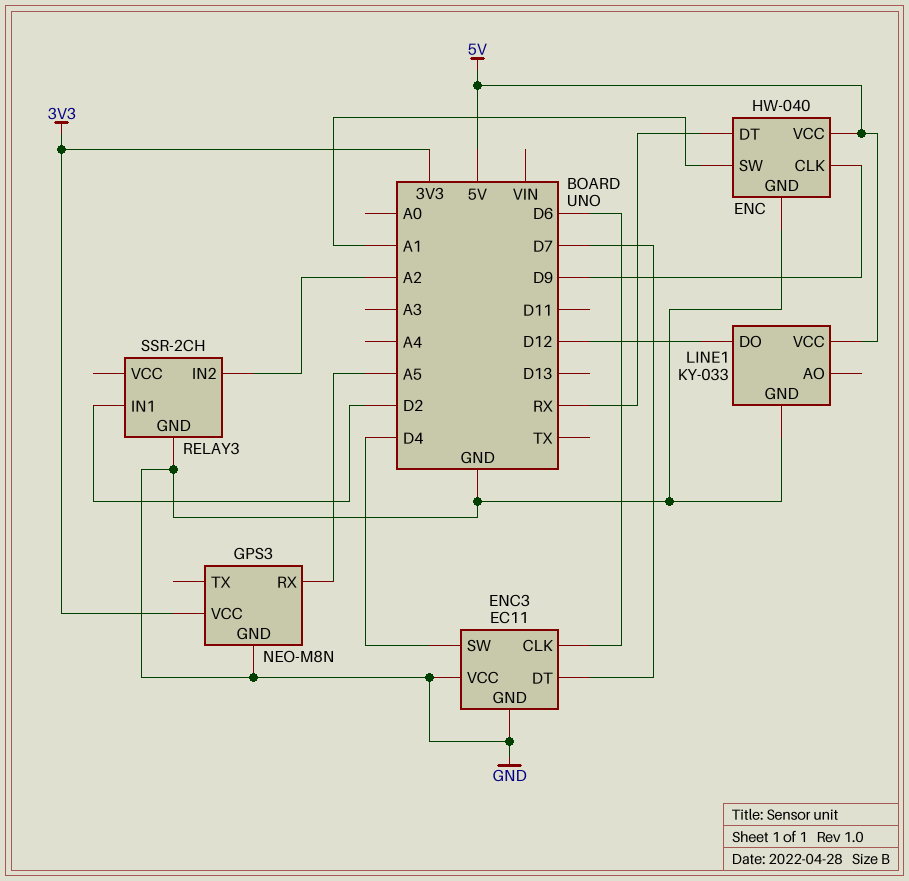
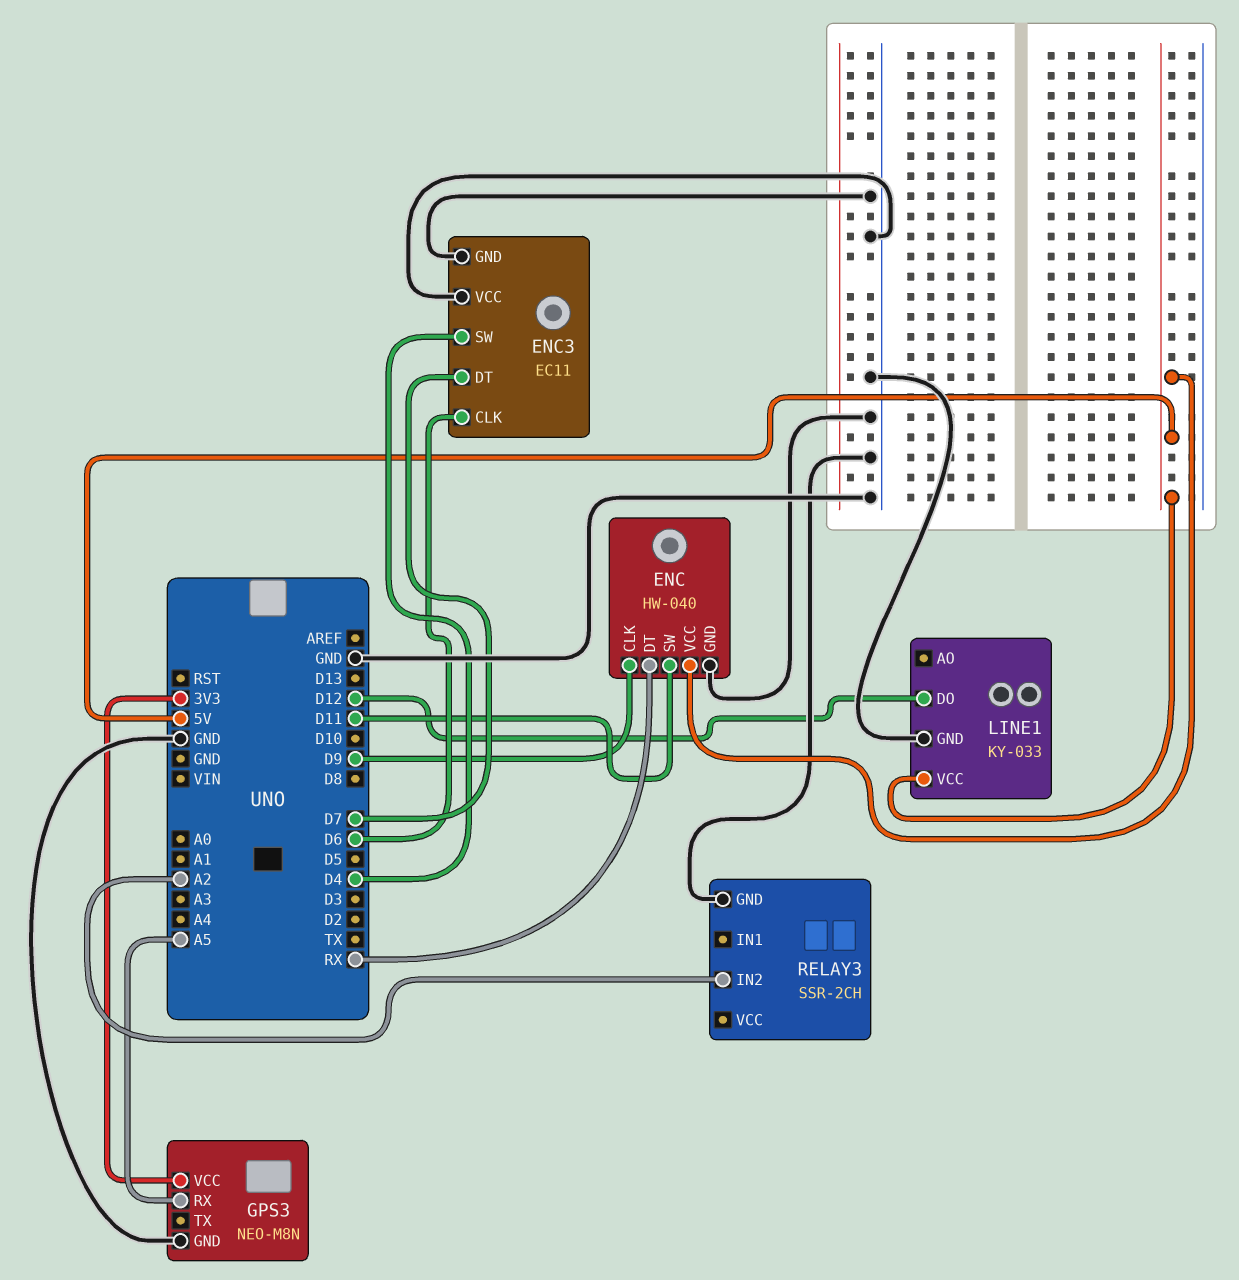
ENC pin SW: A1 -> D11
RELAY3 pin IN1: D2 -> none

